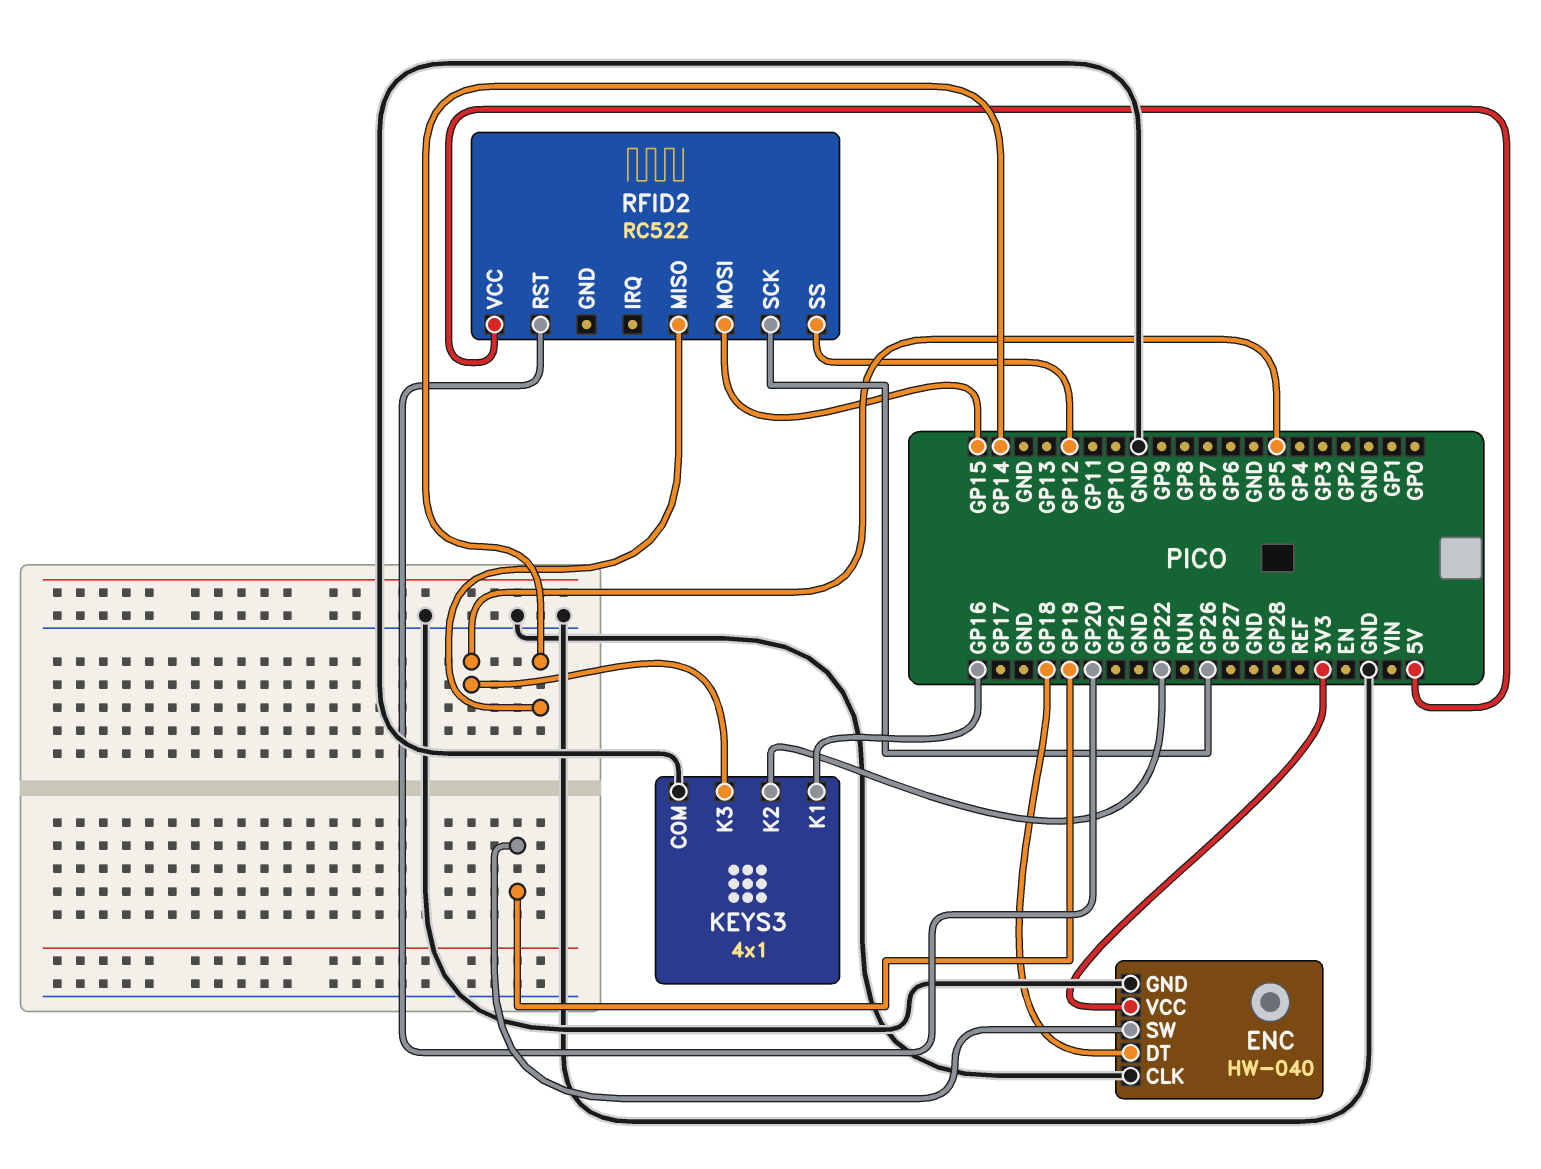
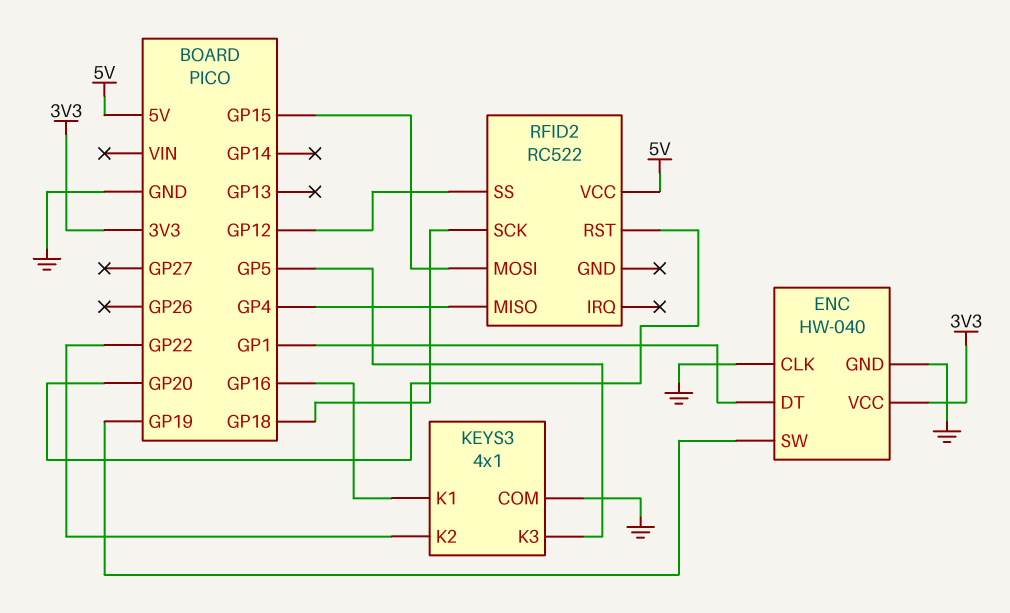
ENC pin DT: GP18 -> GP1
RFID2 pin MISO: GP14 -> GP4
RFID2 pin SCK: GP26 -> GP18

